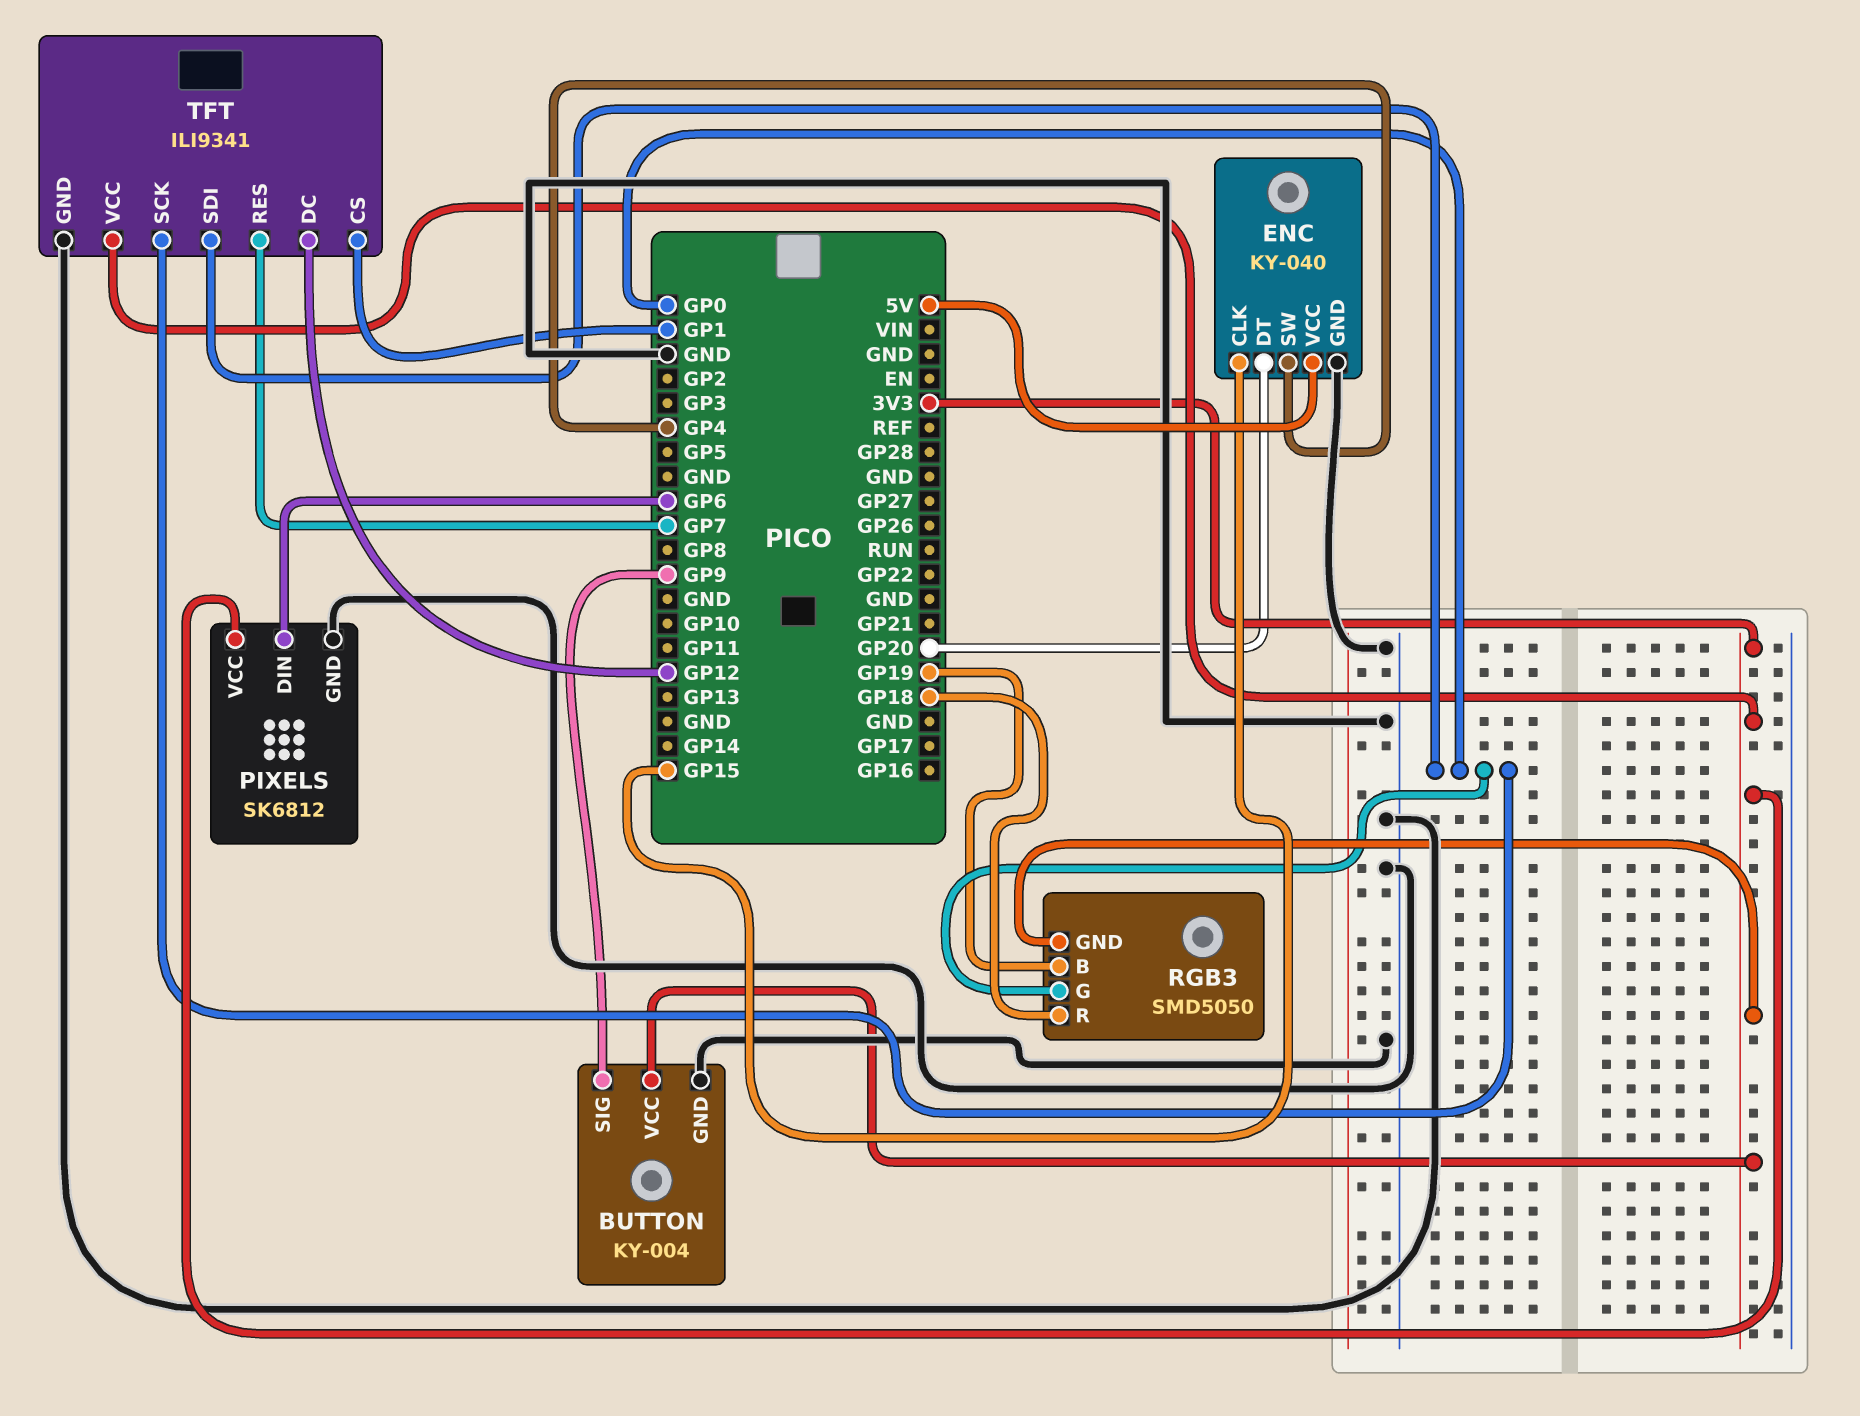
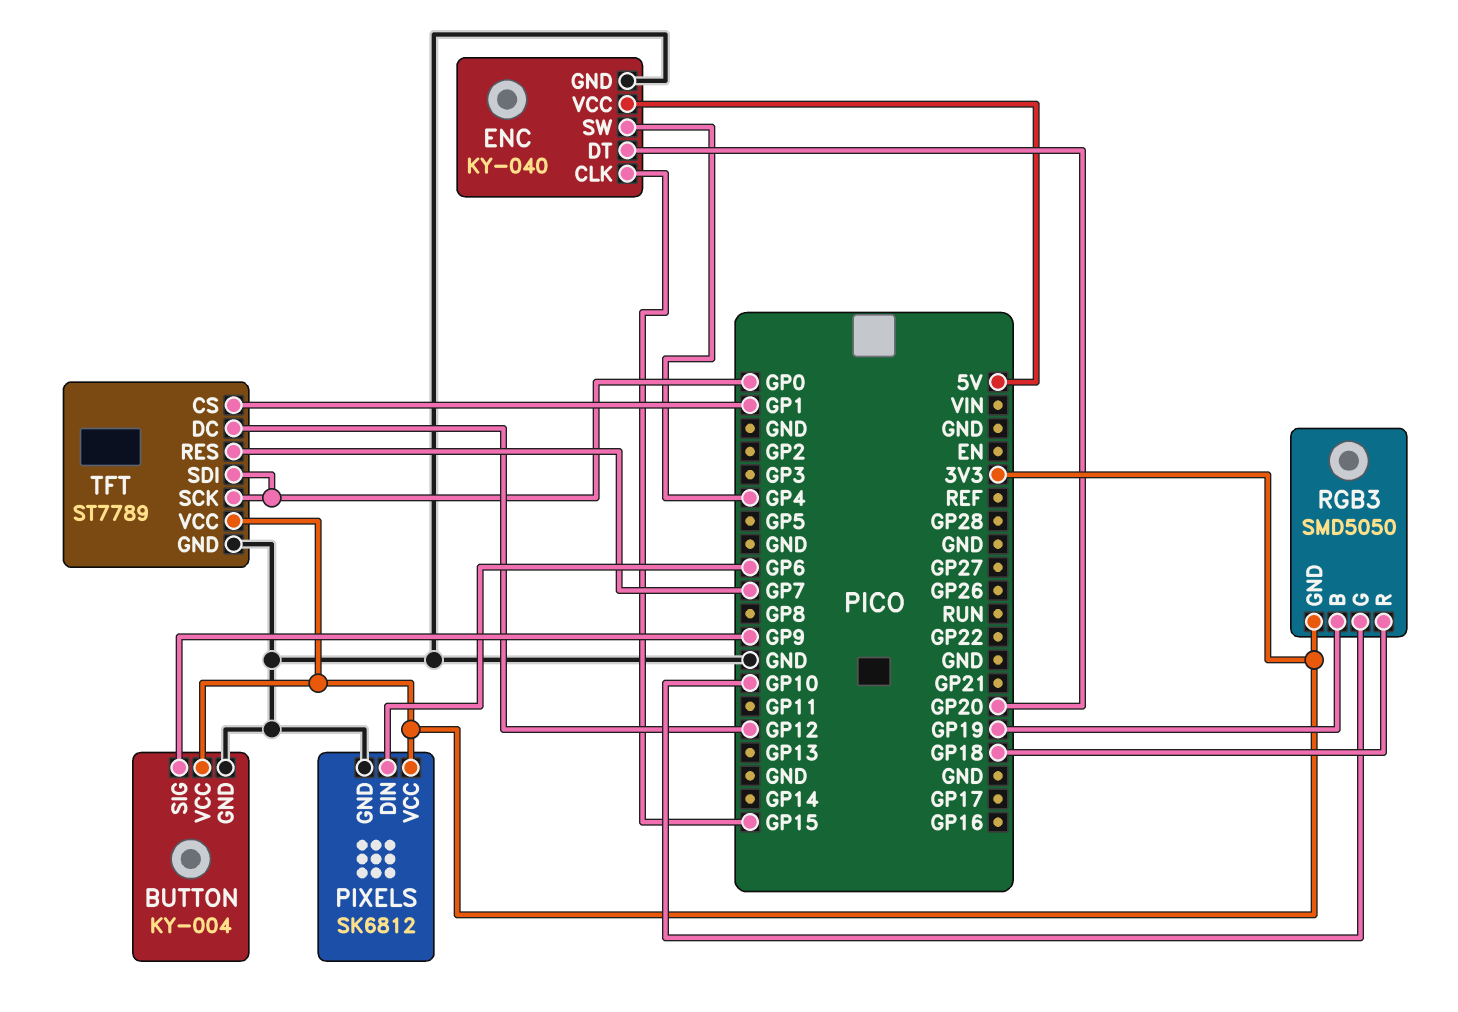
RGB3 pin G: GP0 -> GP10
TFT: ILI9341 -> ST7789

